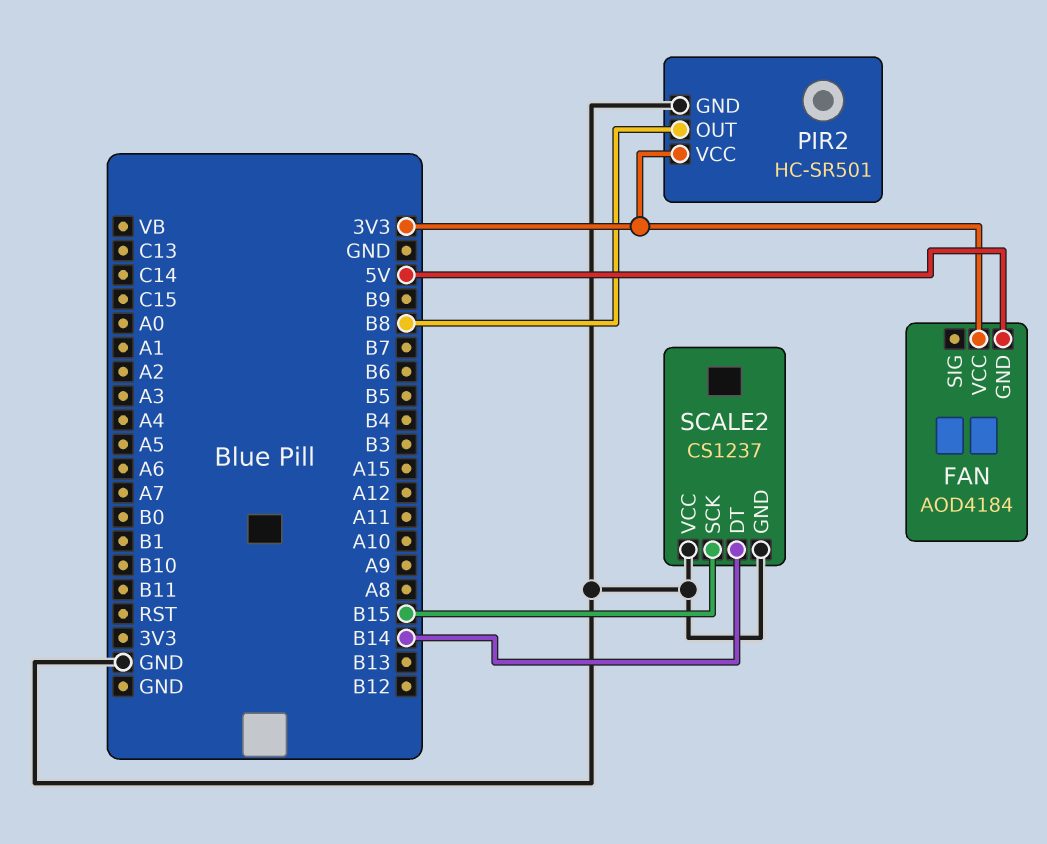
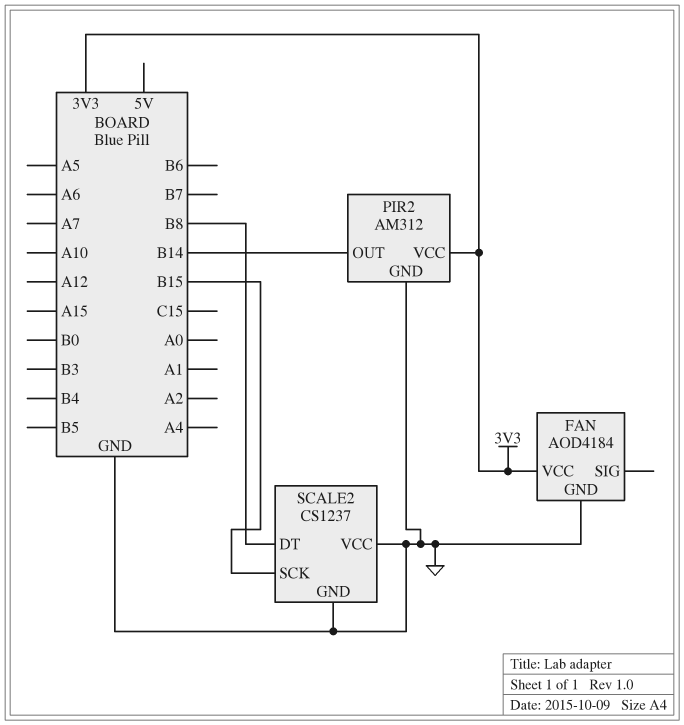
FAN pin GND: 5V -> GND
PIR2: HC-SR501 -> AM312
PIR2 pin OUT: B8 -> B14
SCALE2 pin DT: B14 -> B8

